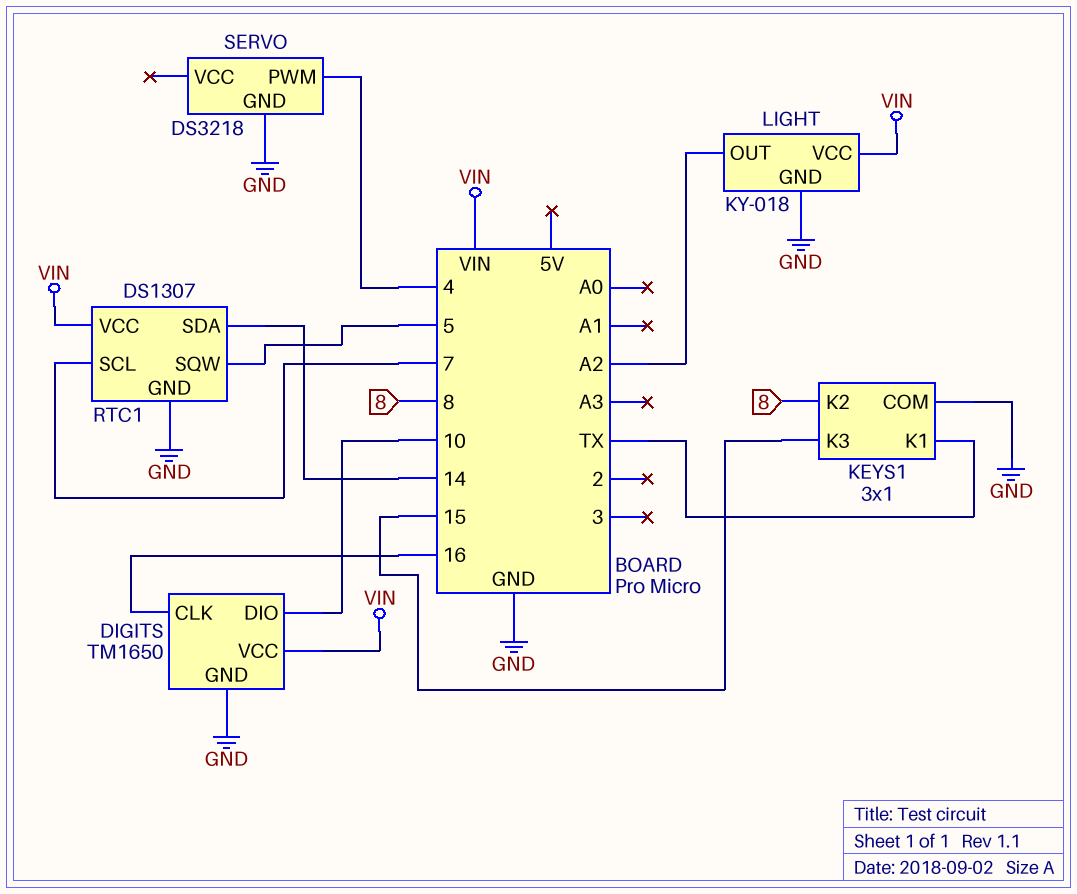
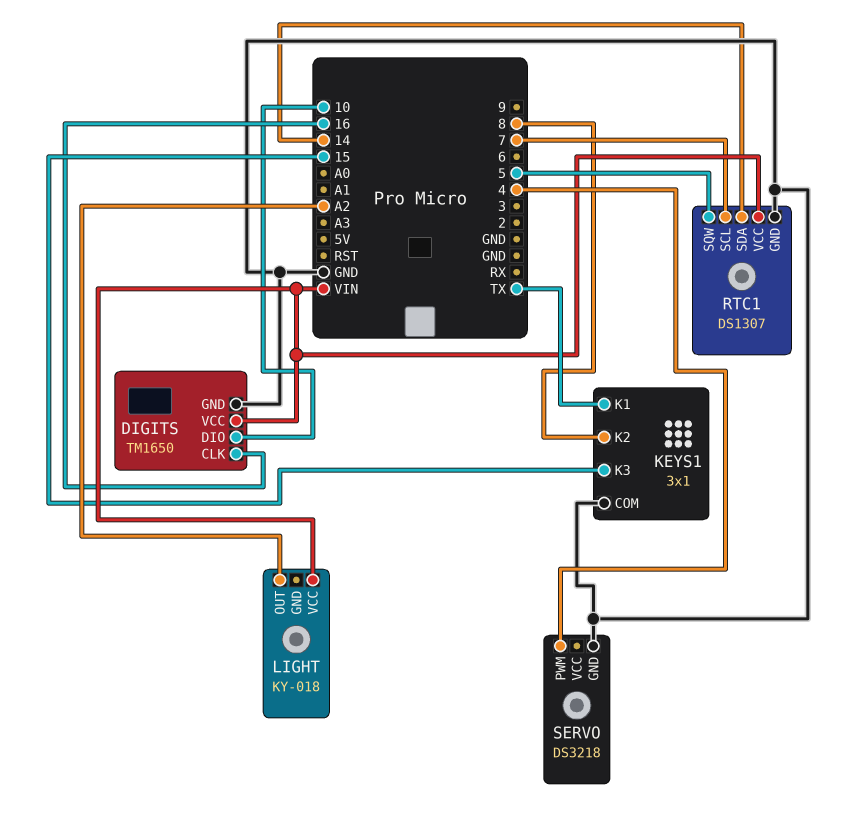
LIGHT pin GND: GND -> none

